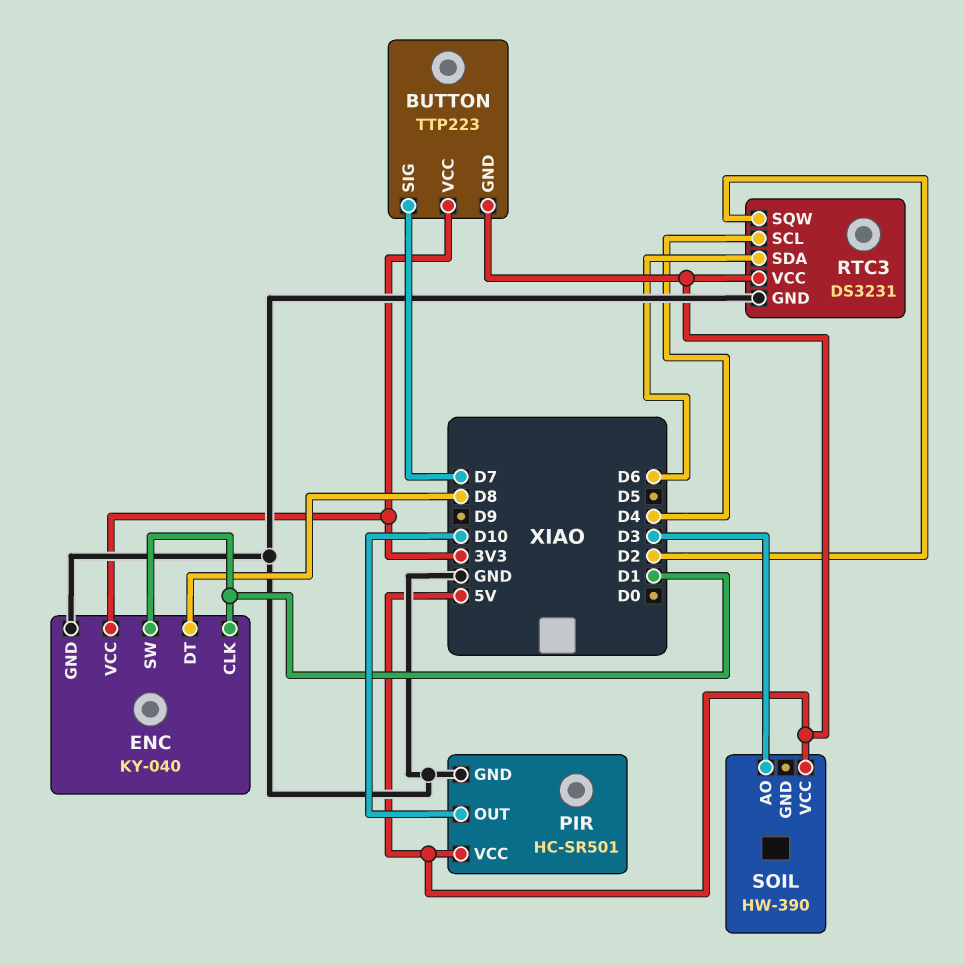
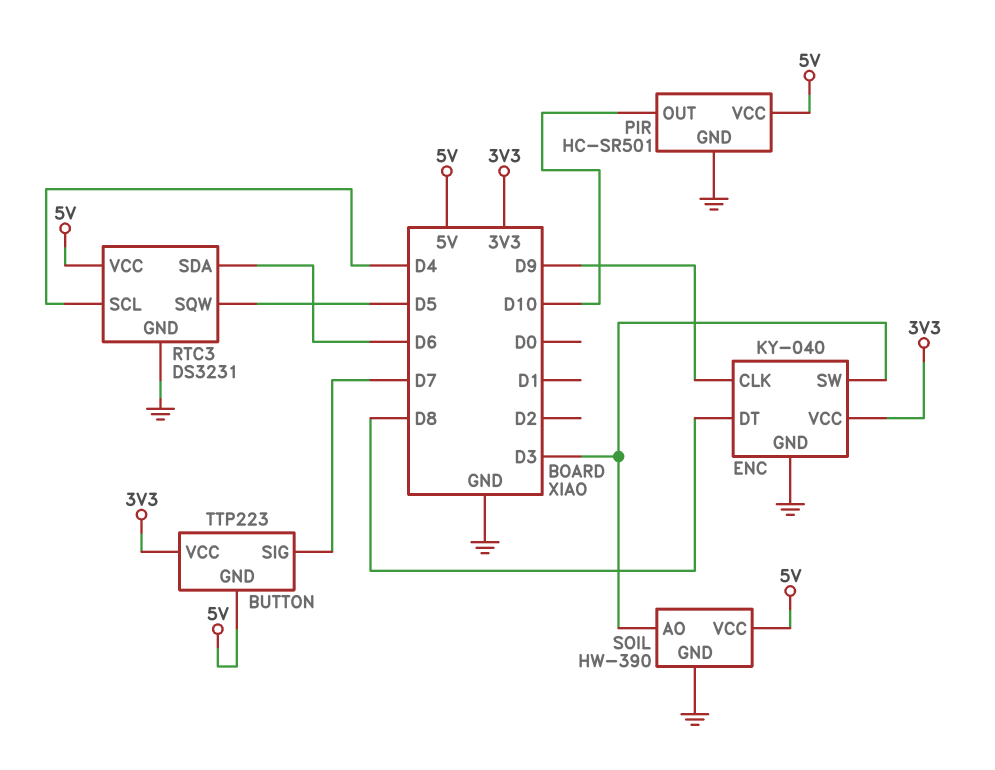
ENC pin CLK: D1 -> D9
ENC pin SW: D1 -> D3
RTC3 pin SQW: D2 -> D5
SOIL pin GND: none -> GND

